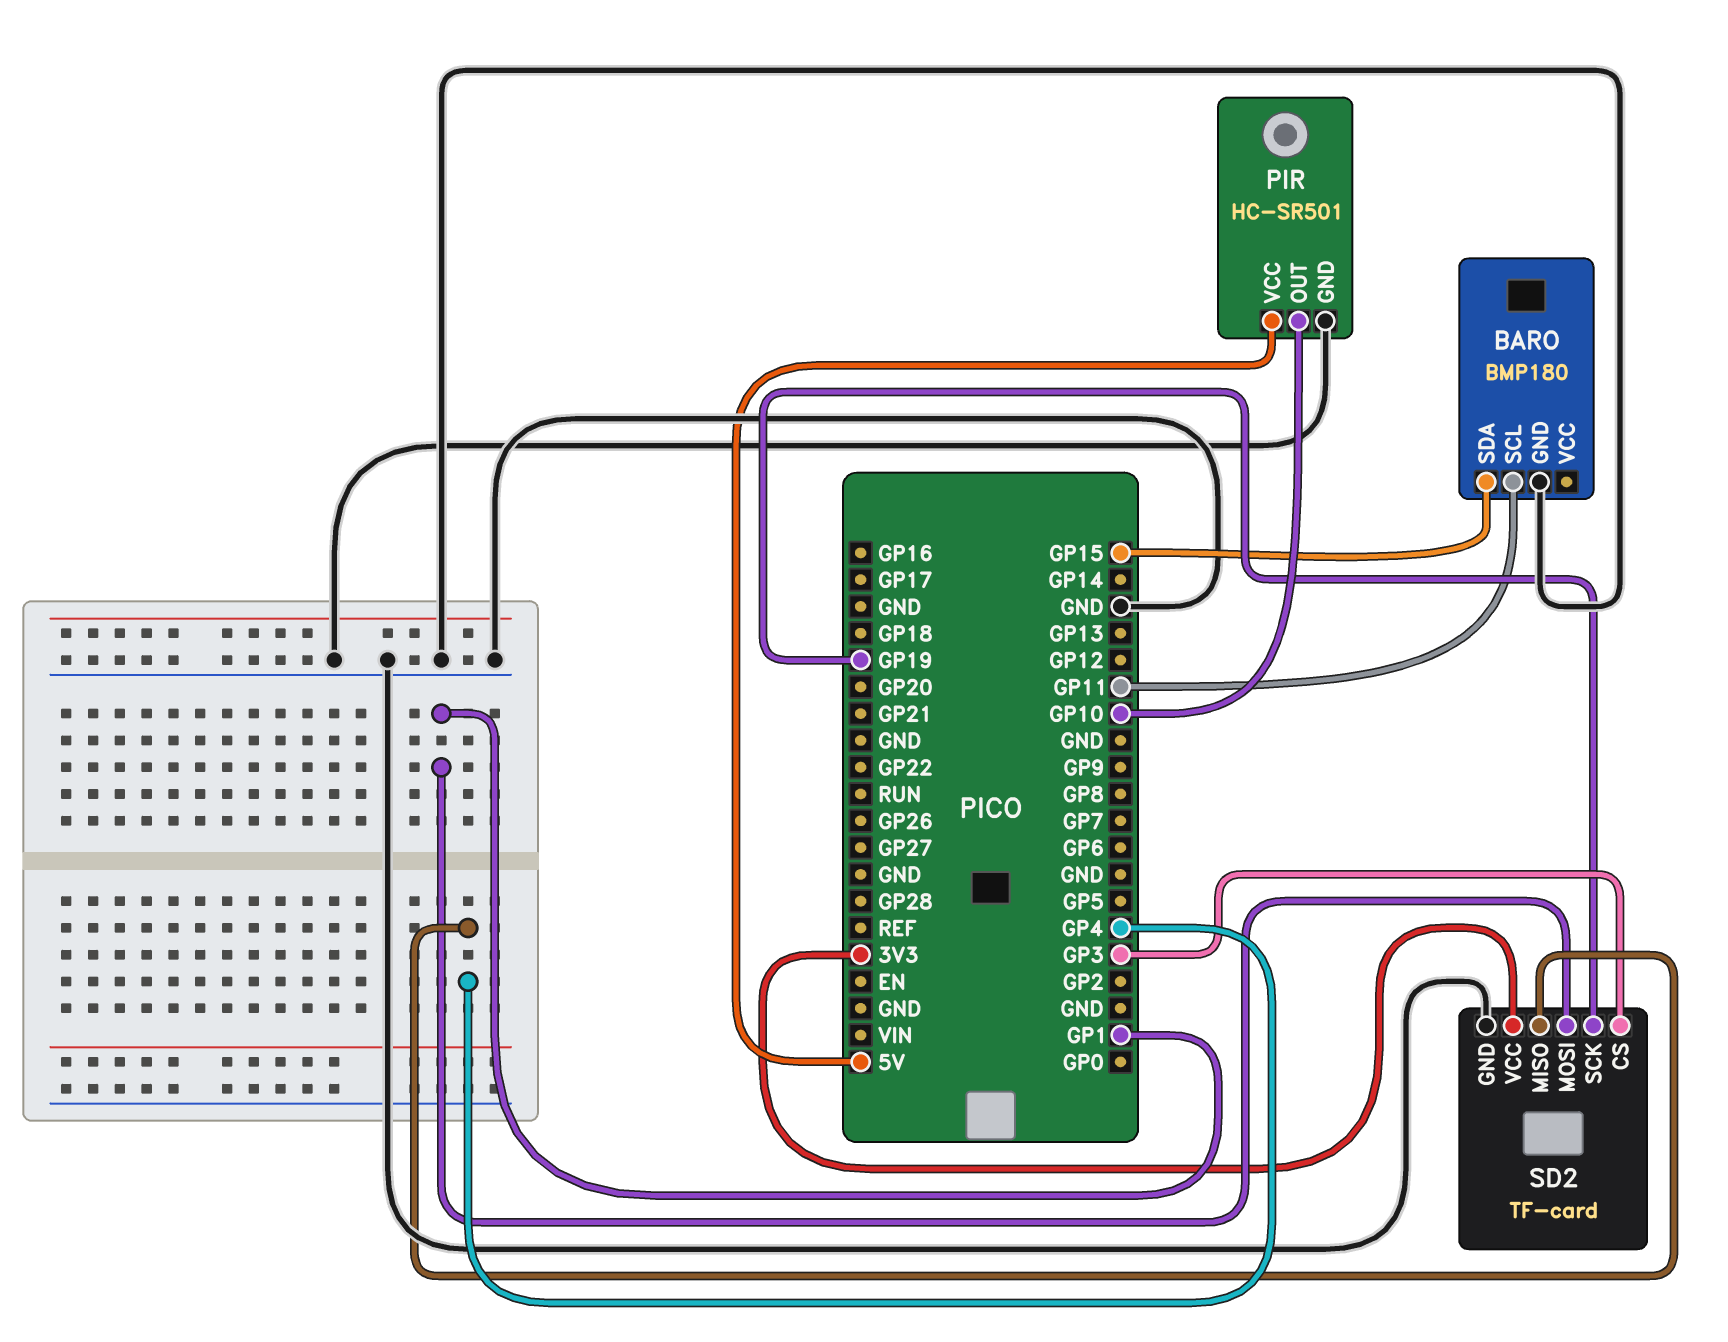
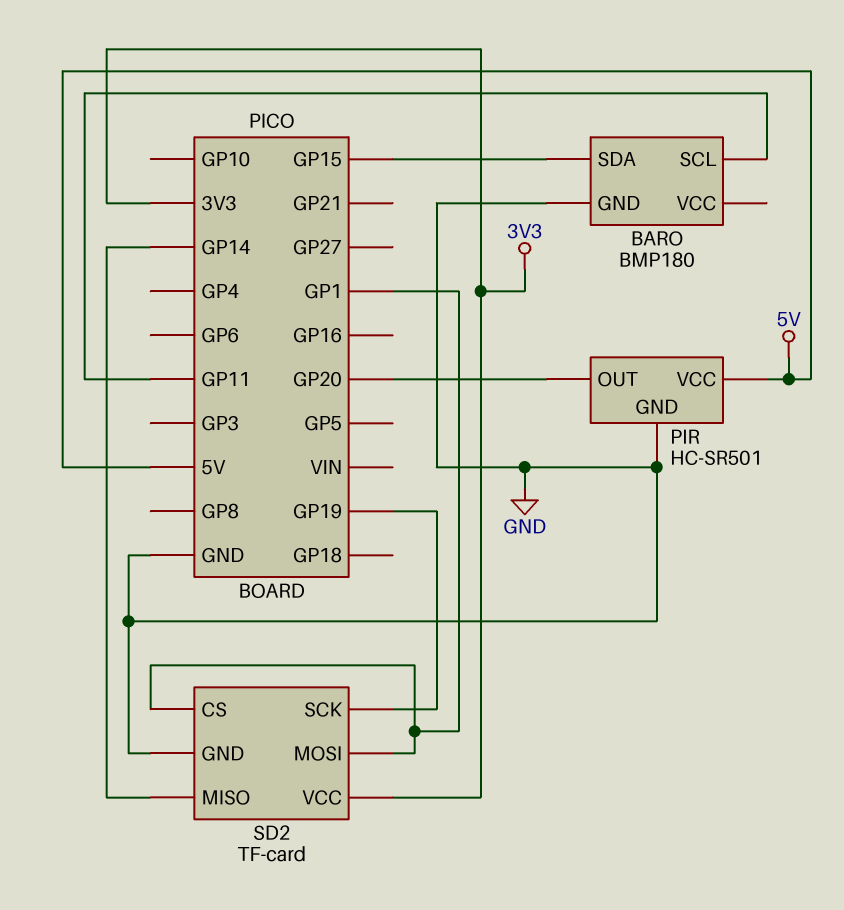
PIR pin OUT: GP10 -> GP20
SD2 pin CS: GP3 -> GP1
SD2 pin MISO: GP4 -> GP14

